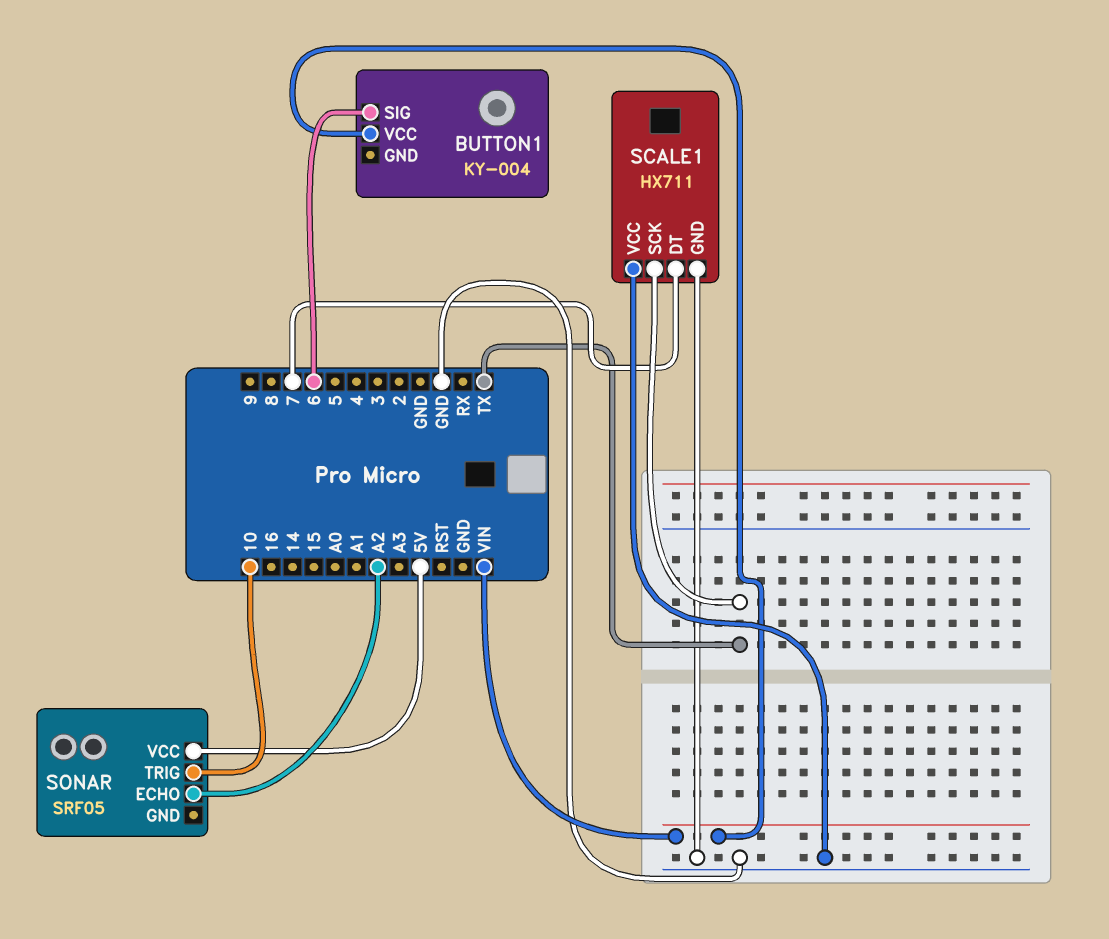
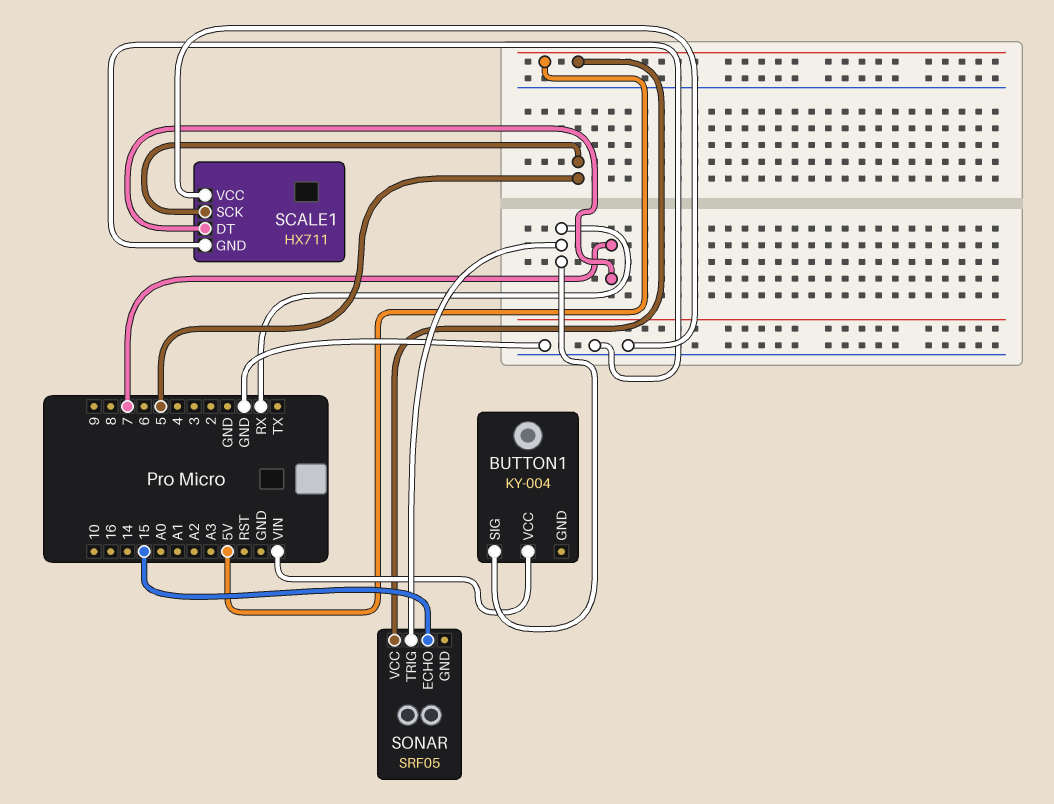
BUTTON1 pin SIG: 6 -> RX
SCALE1 pin SCK: TX -> 5
SONAR pin ECHO: A2 -> 15
SONAR pin TRIG: 10 -> RX

